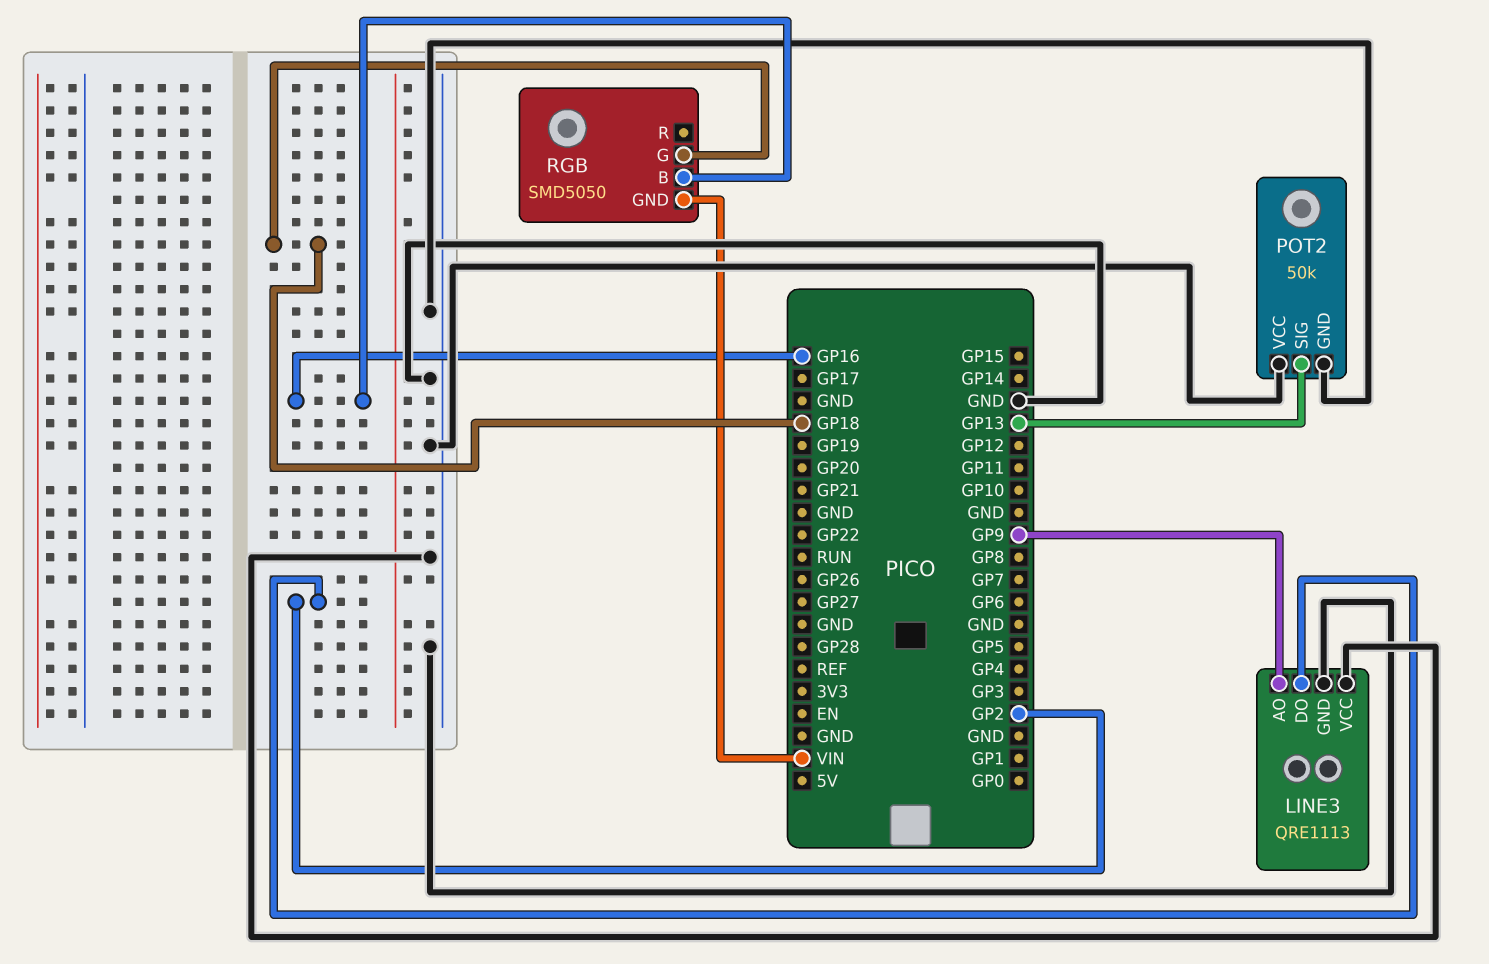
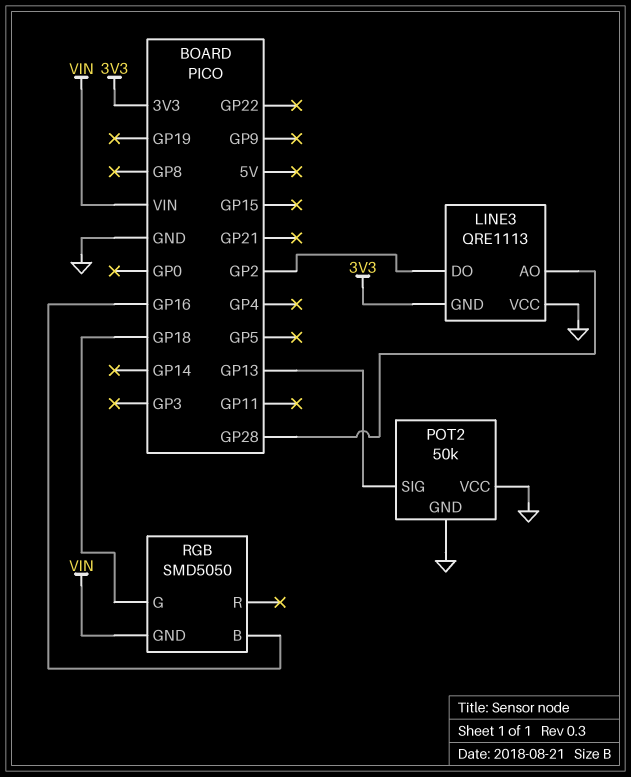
LINE3 pin AO: GP9 -> GP28
LINE3 pin GND: GND -> 3V3

